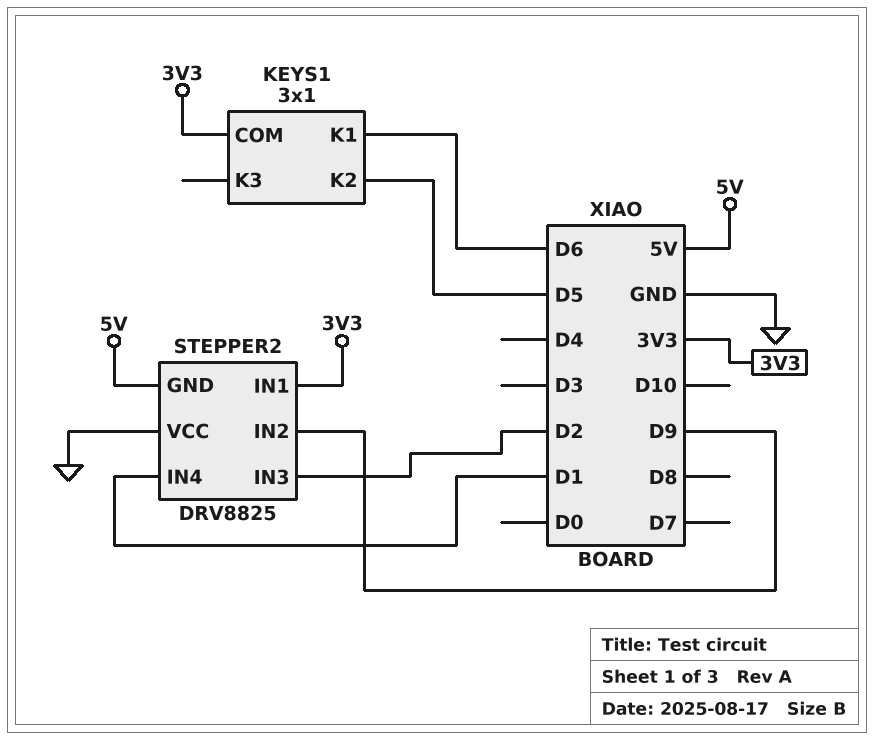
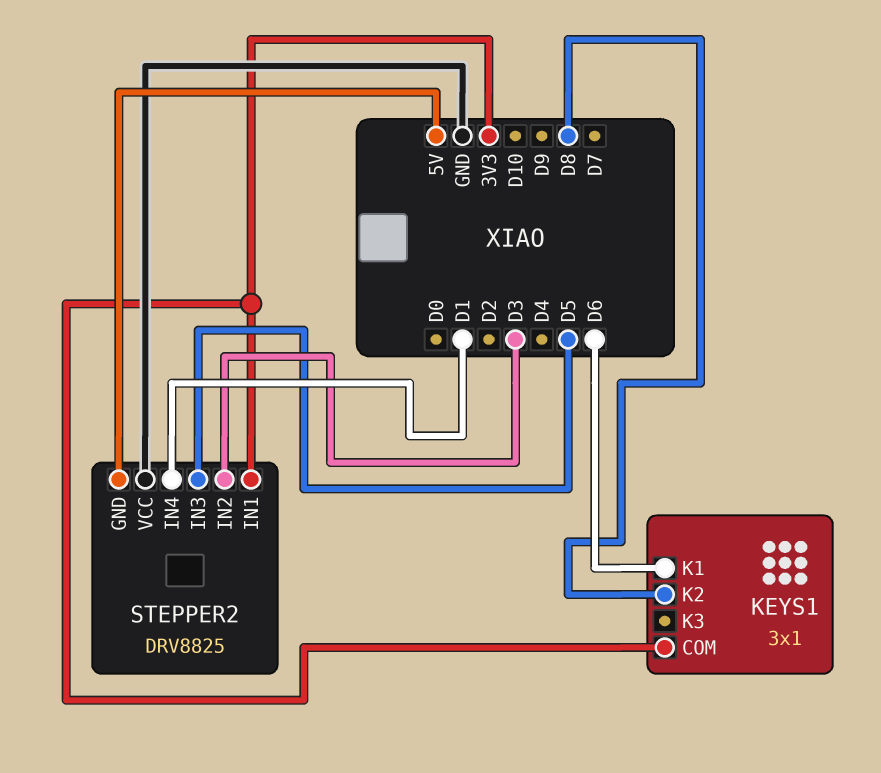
KEYS1 pin K2: D5 -> D8
STEPPER2 pin IN2: D9 -> D3
STEPPER2 pin IN3: D2 -> D5

